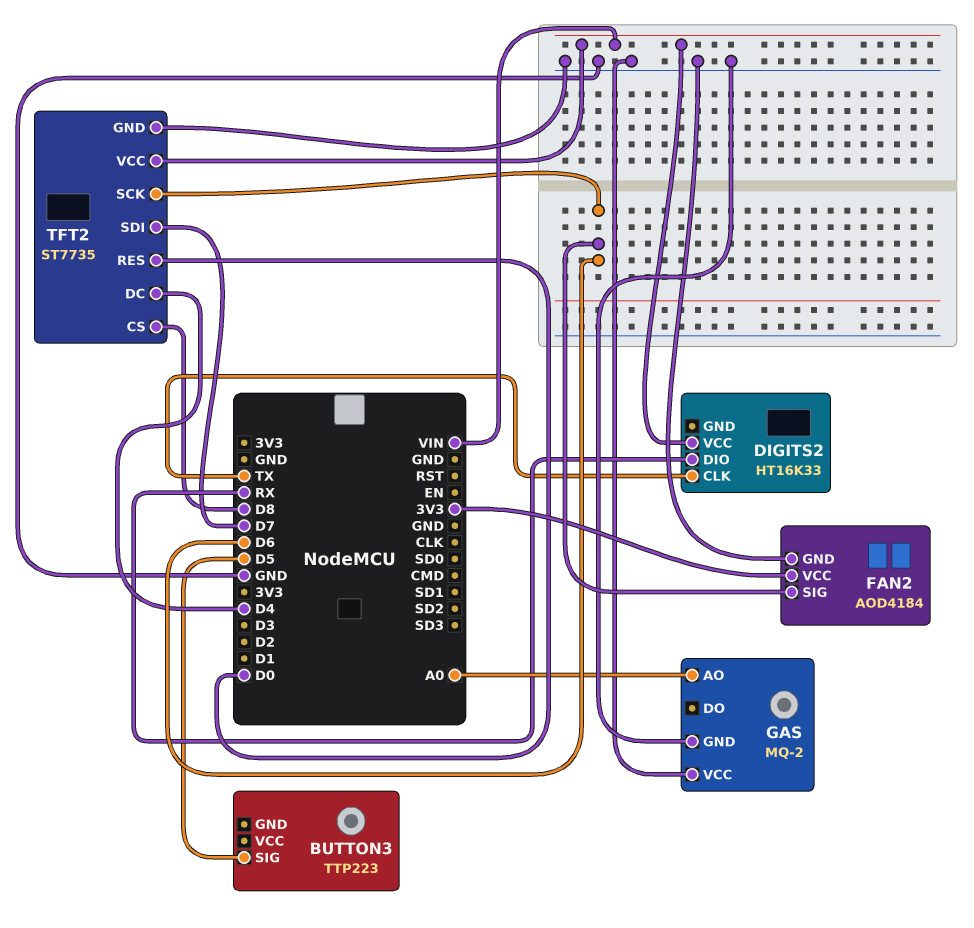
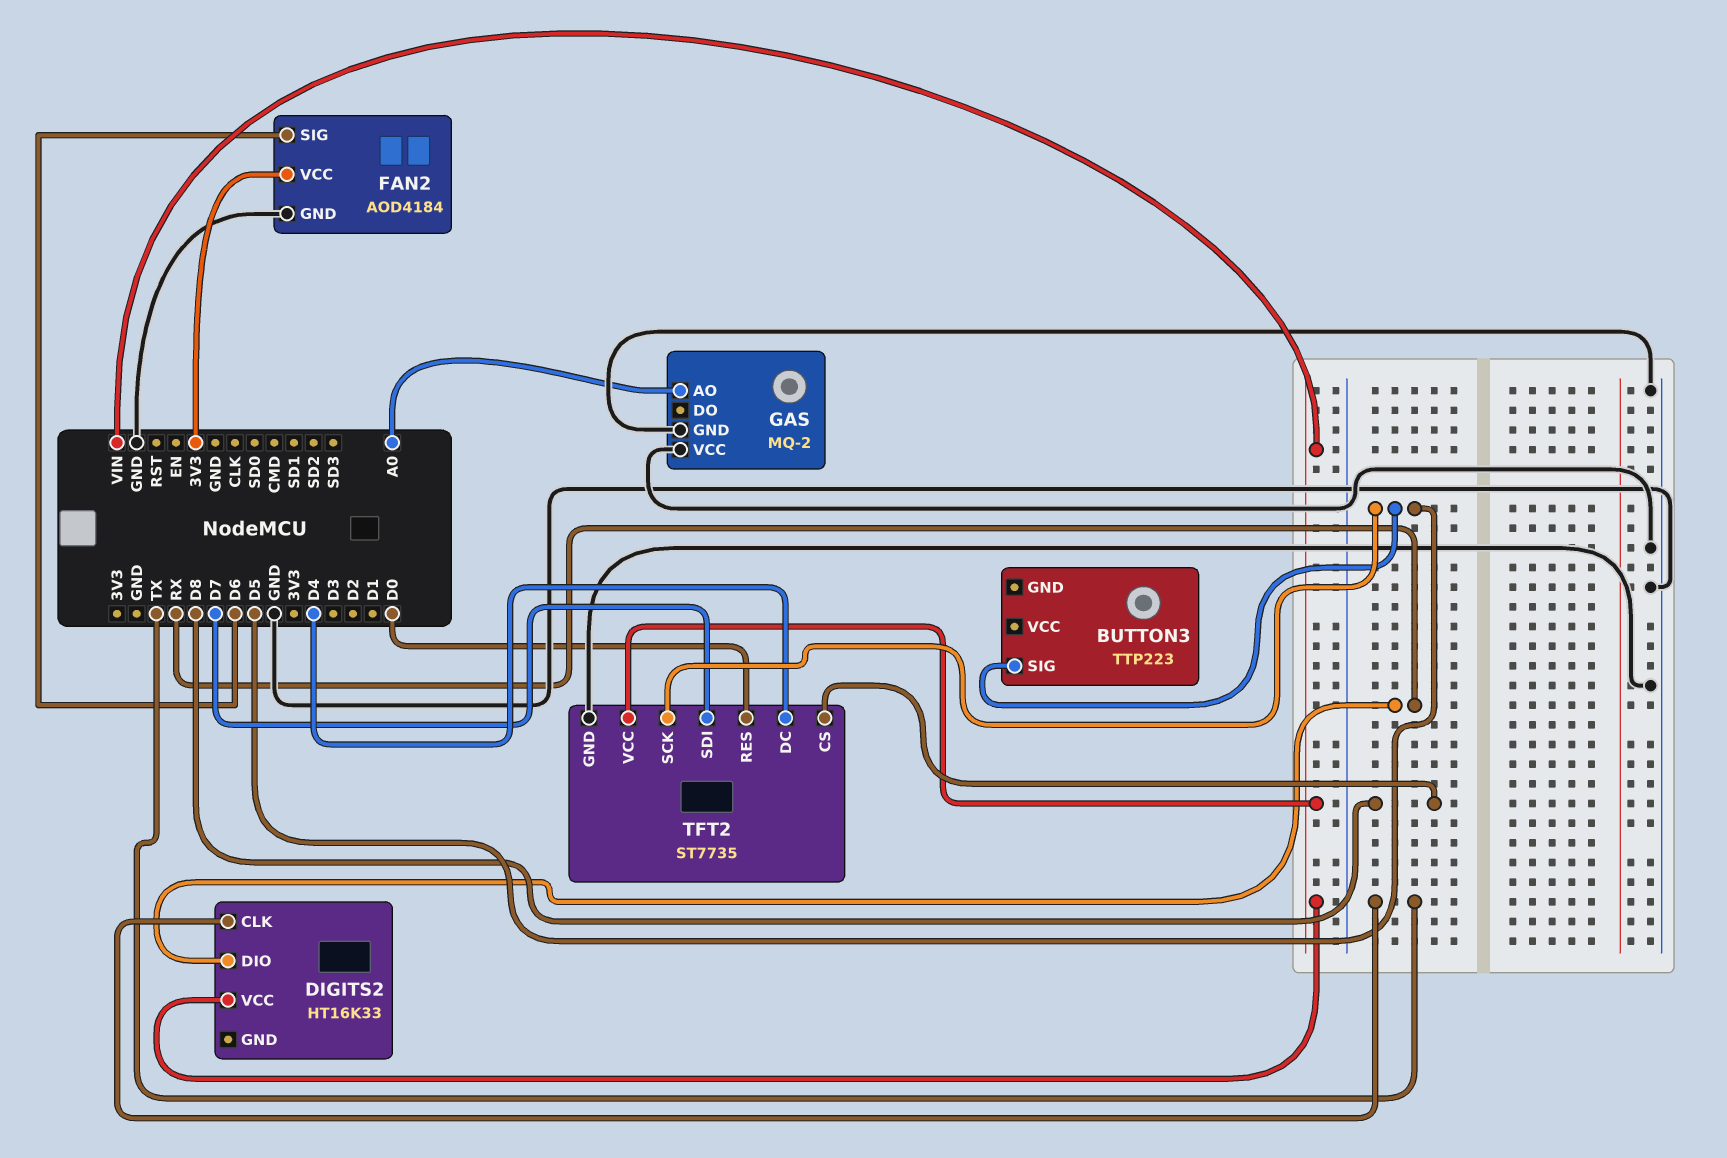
TFT2 pin SCK: D6 -> D5

